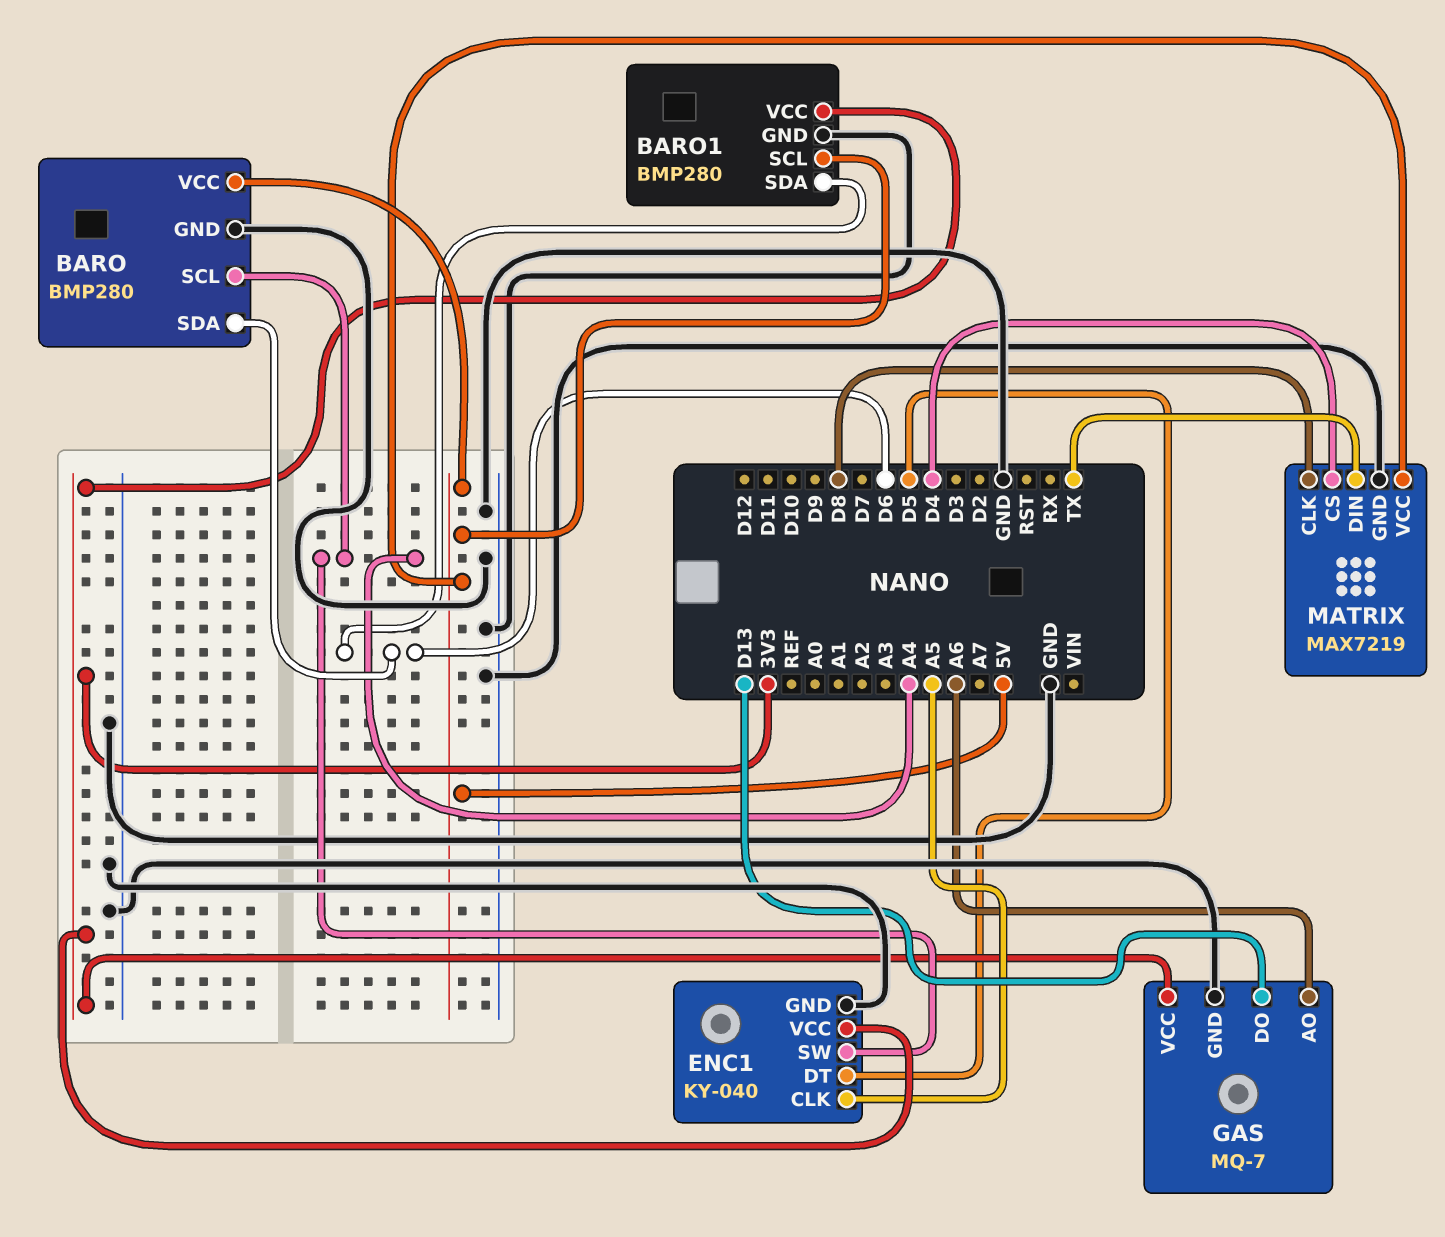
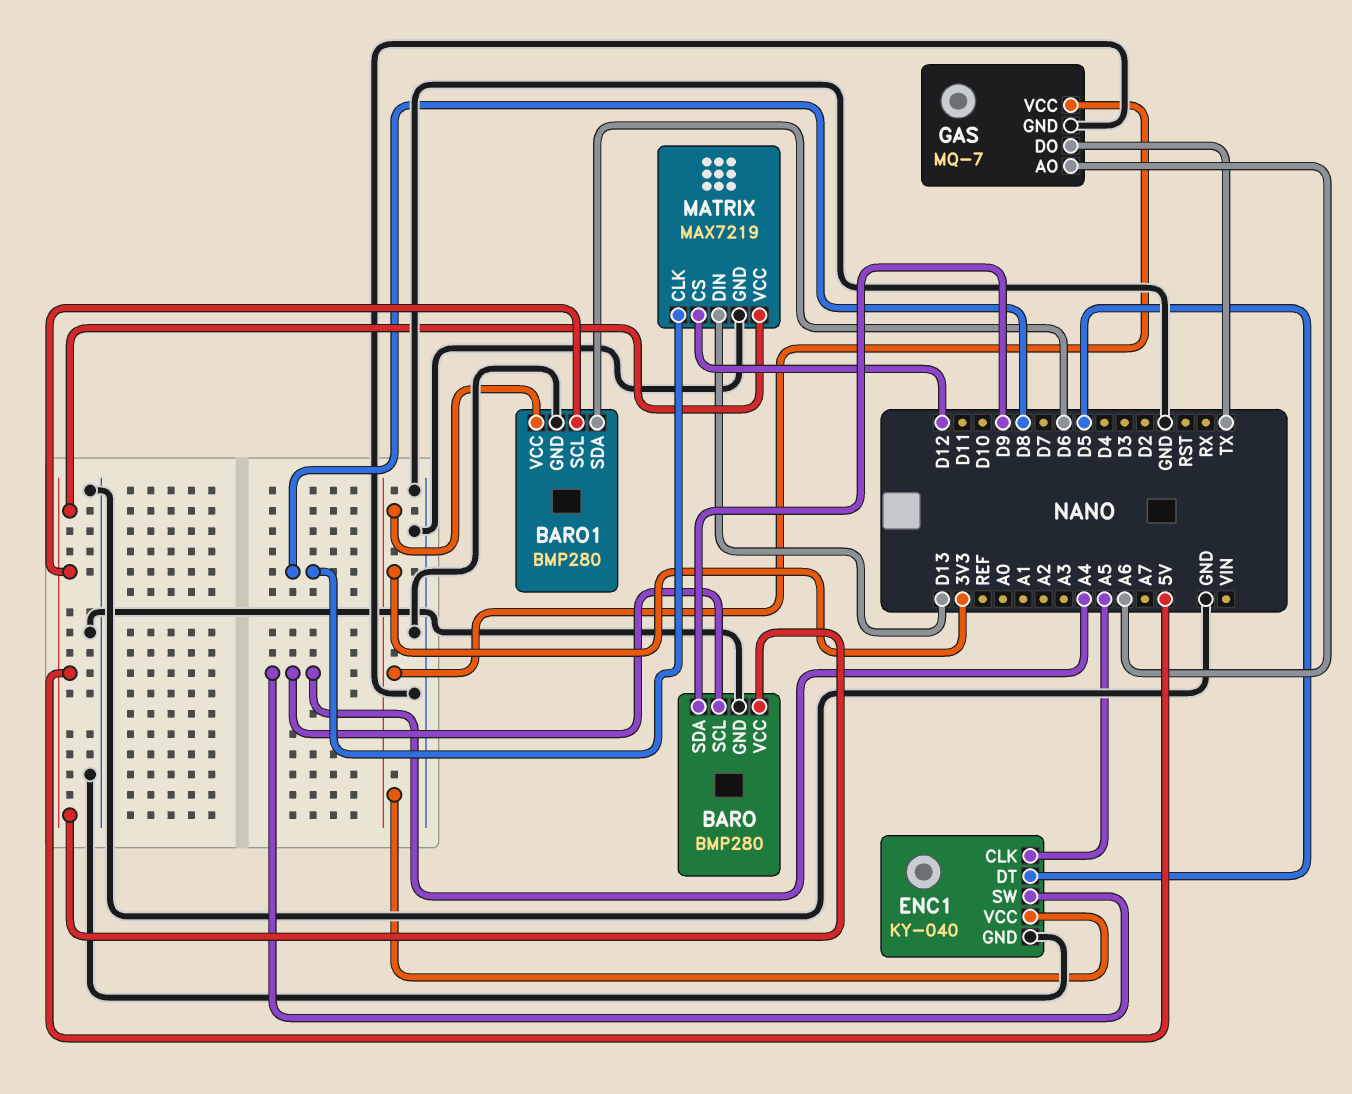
BARO pin SDA: D6 -> D9
GAS pin DO: D13 -> TX
MATRIX pin CS: D4 -> D12
MATRIX pin DIN: TX -> D13

